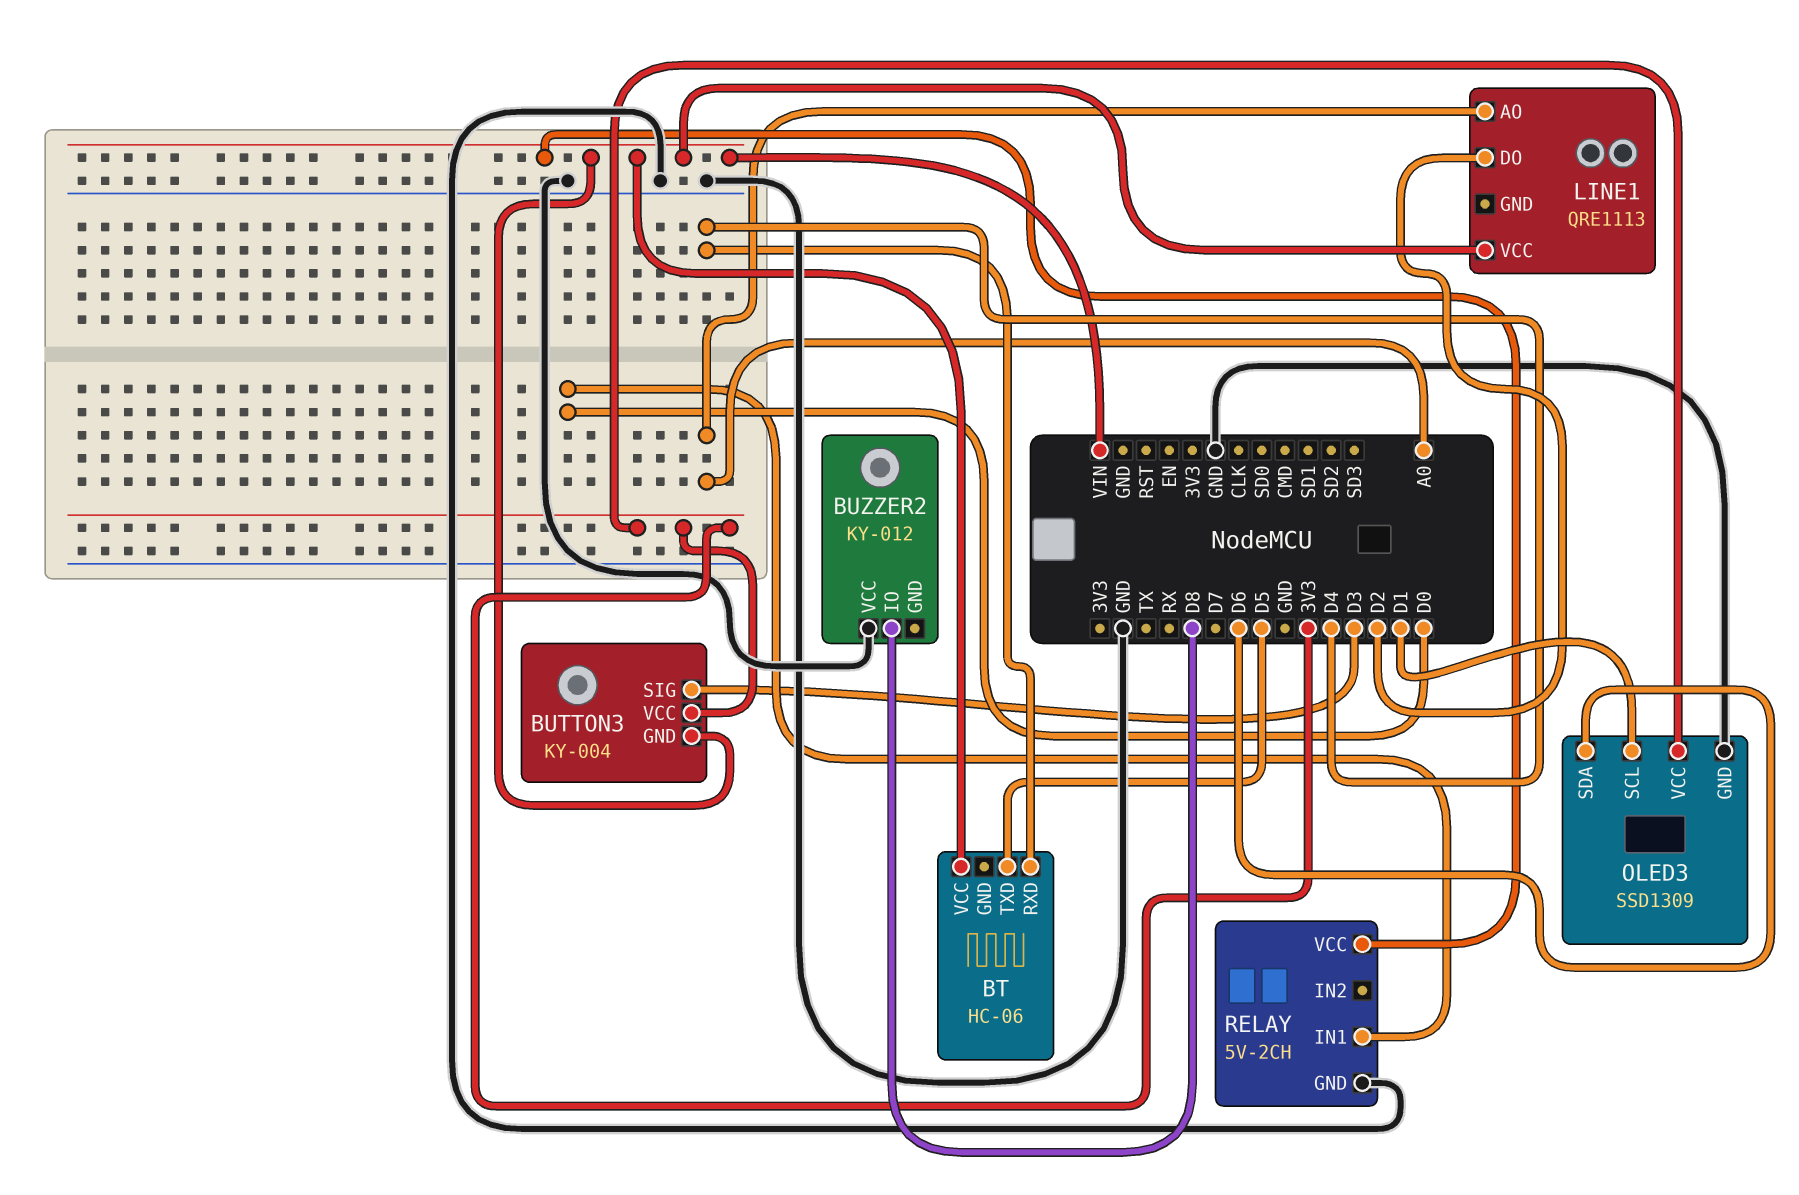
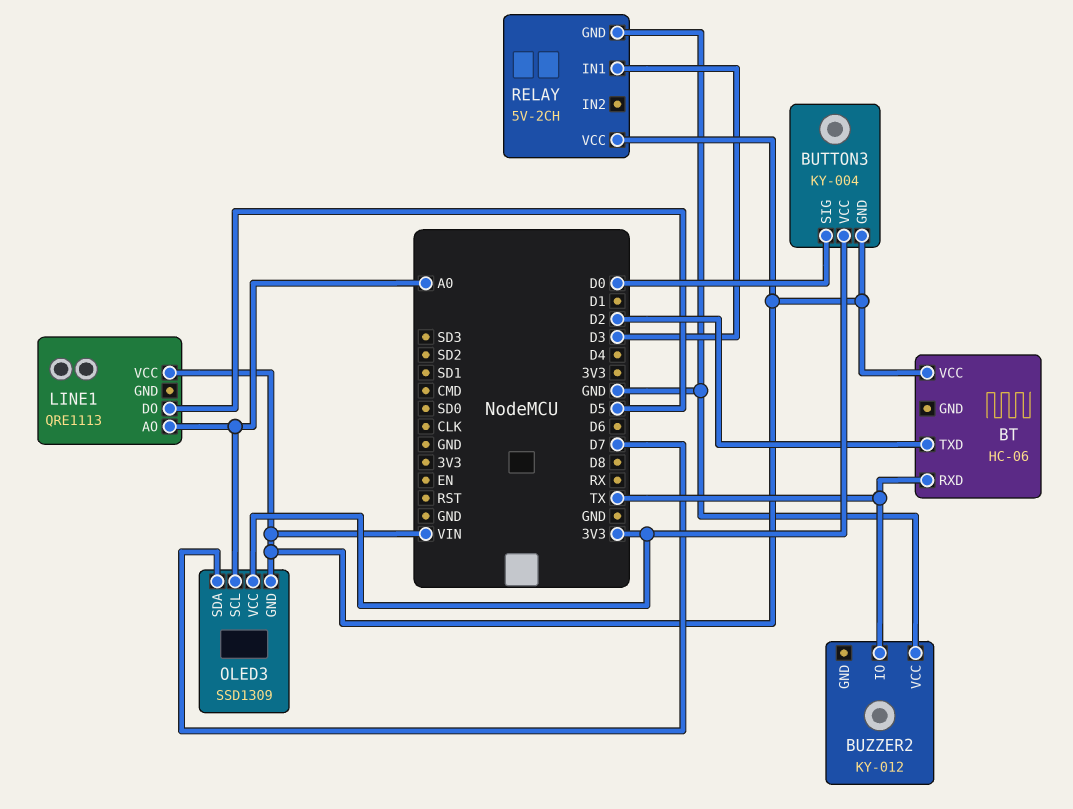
BT pin RXD: D4 -> TX
BT pin TXD: D5 -> D2
BUTTON3 pin SIG: D3 -> D0
BUZZER2 pin IO: D8 -> TX
LINE1 pin DO: D2 -> D5
OLED3 pin GND: GND -> VIN
OLED3 pin SCL: D1 -> A0
OLED3 pin SDA: D6 -> D7
RELAY pin IN1: D0 -> D3

